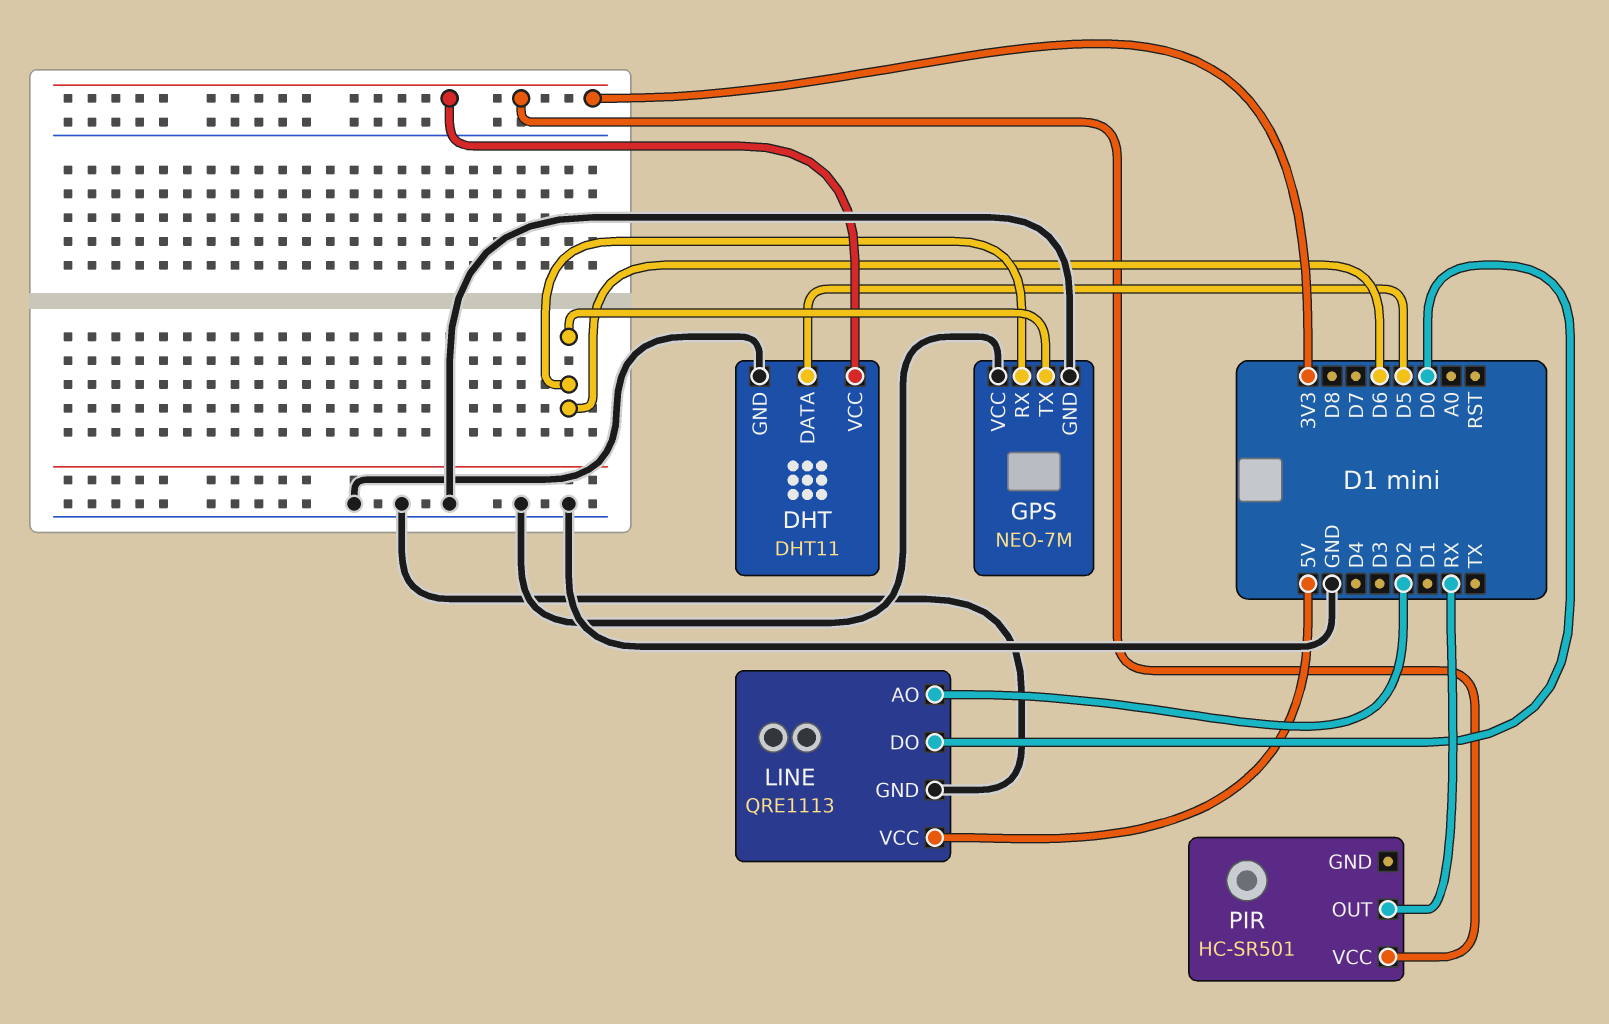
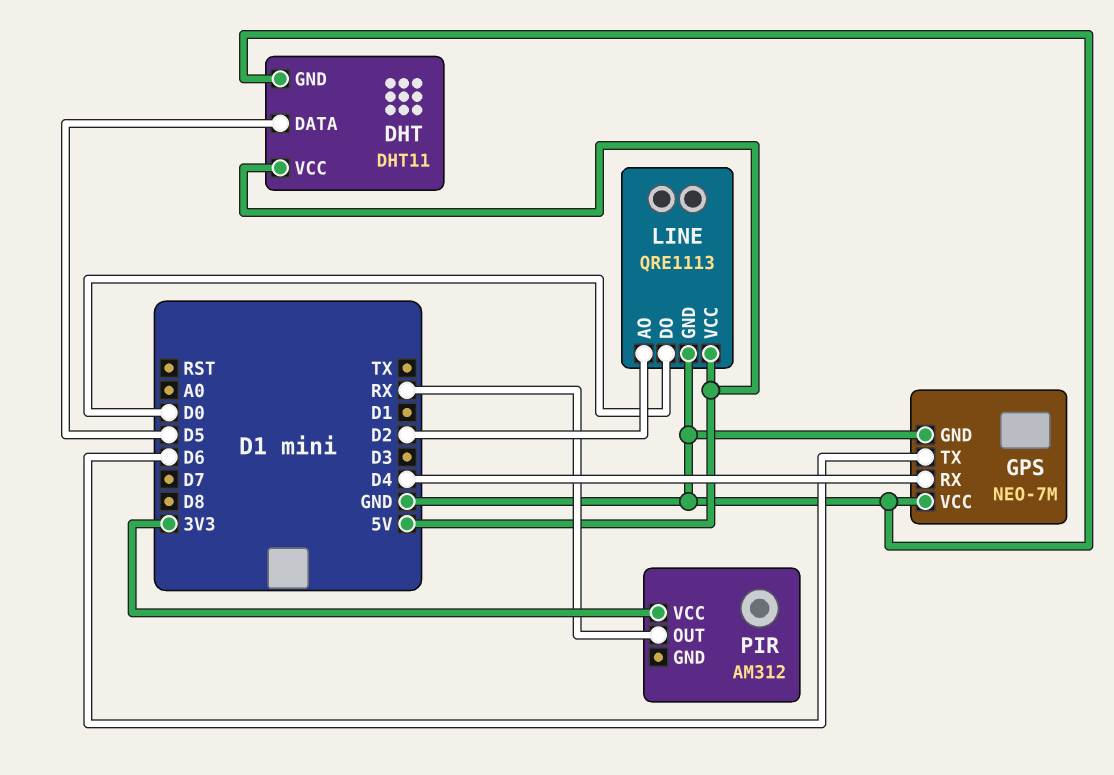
DHT pin VCC: 3V3 -> 5V
GPS pin RX: D6 -> D4
PIR: HC-SR501 -> AM312

